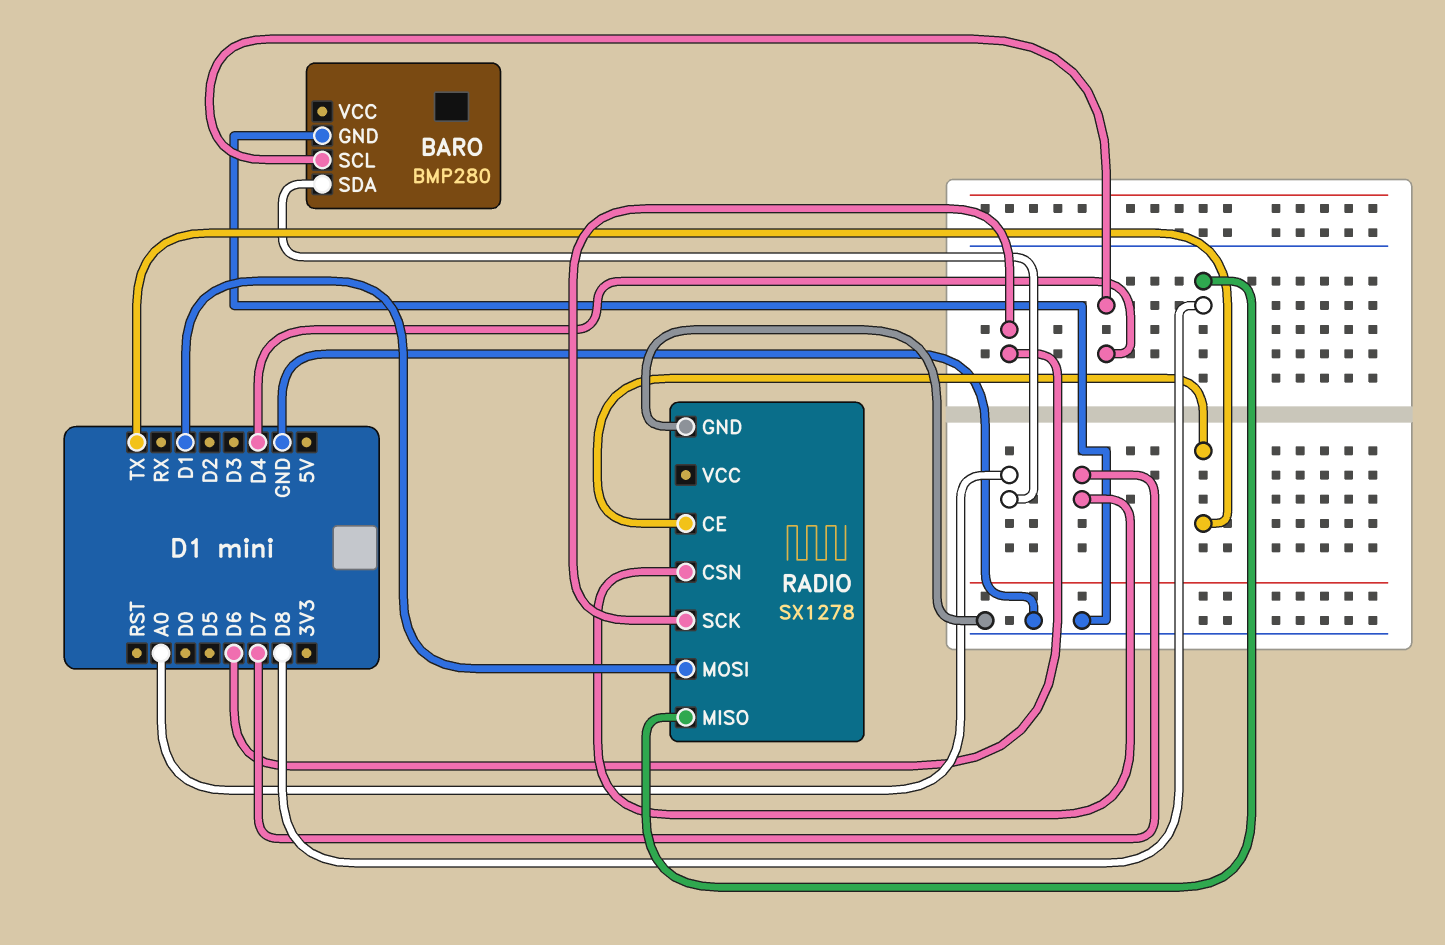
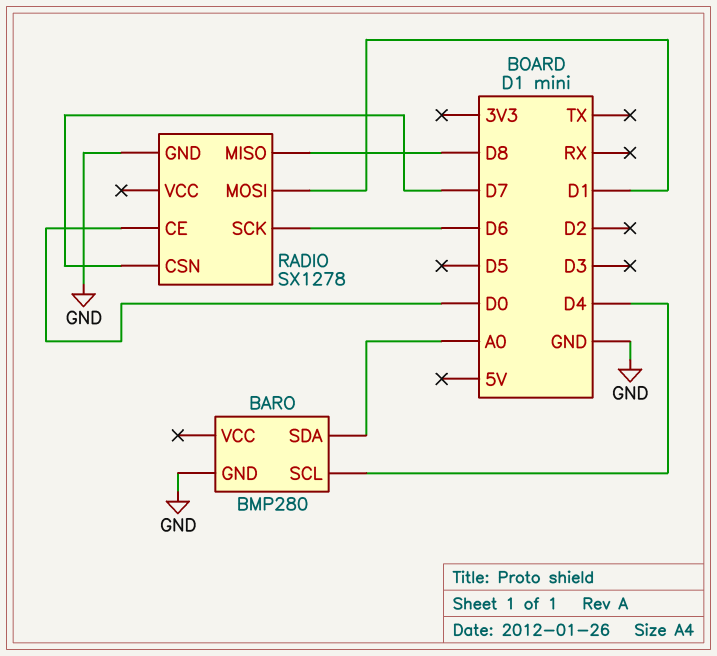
RADIO pin CE: TX -> D0

